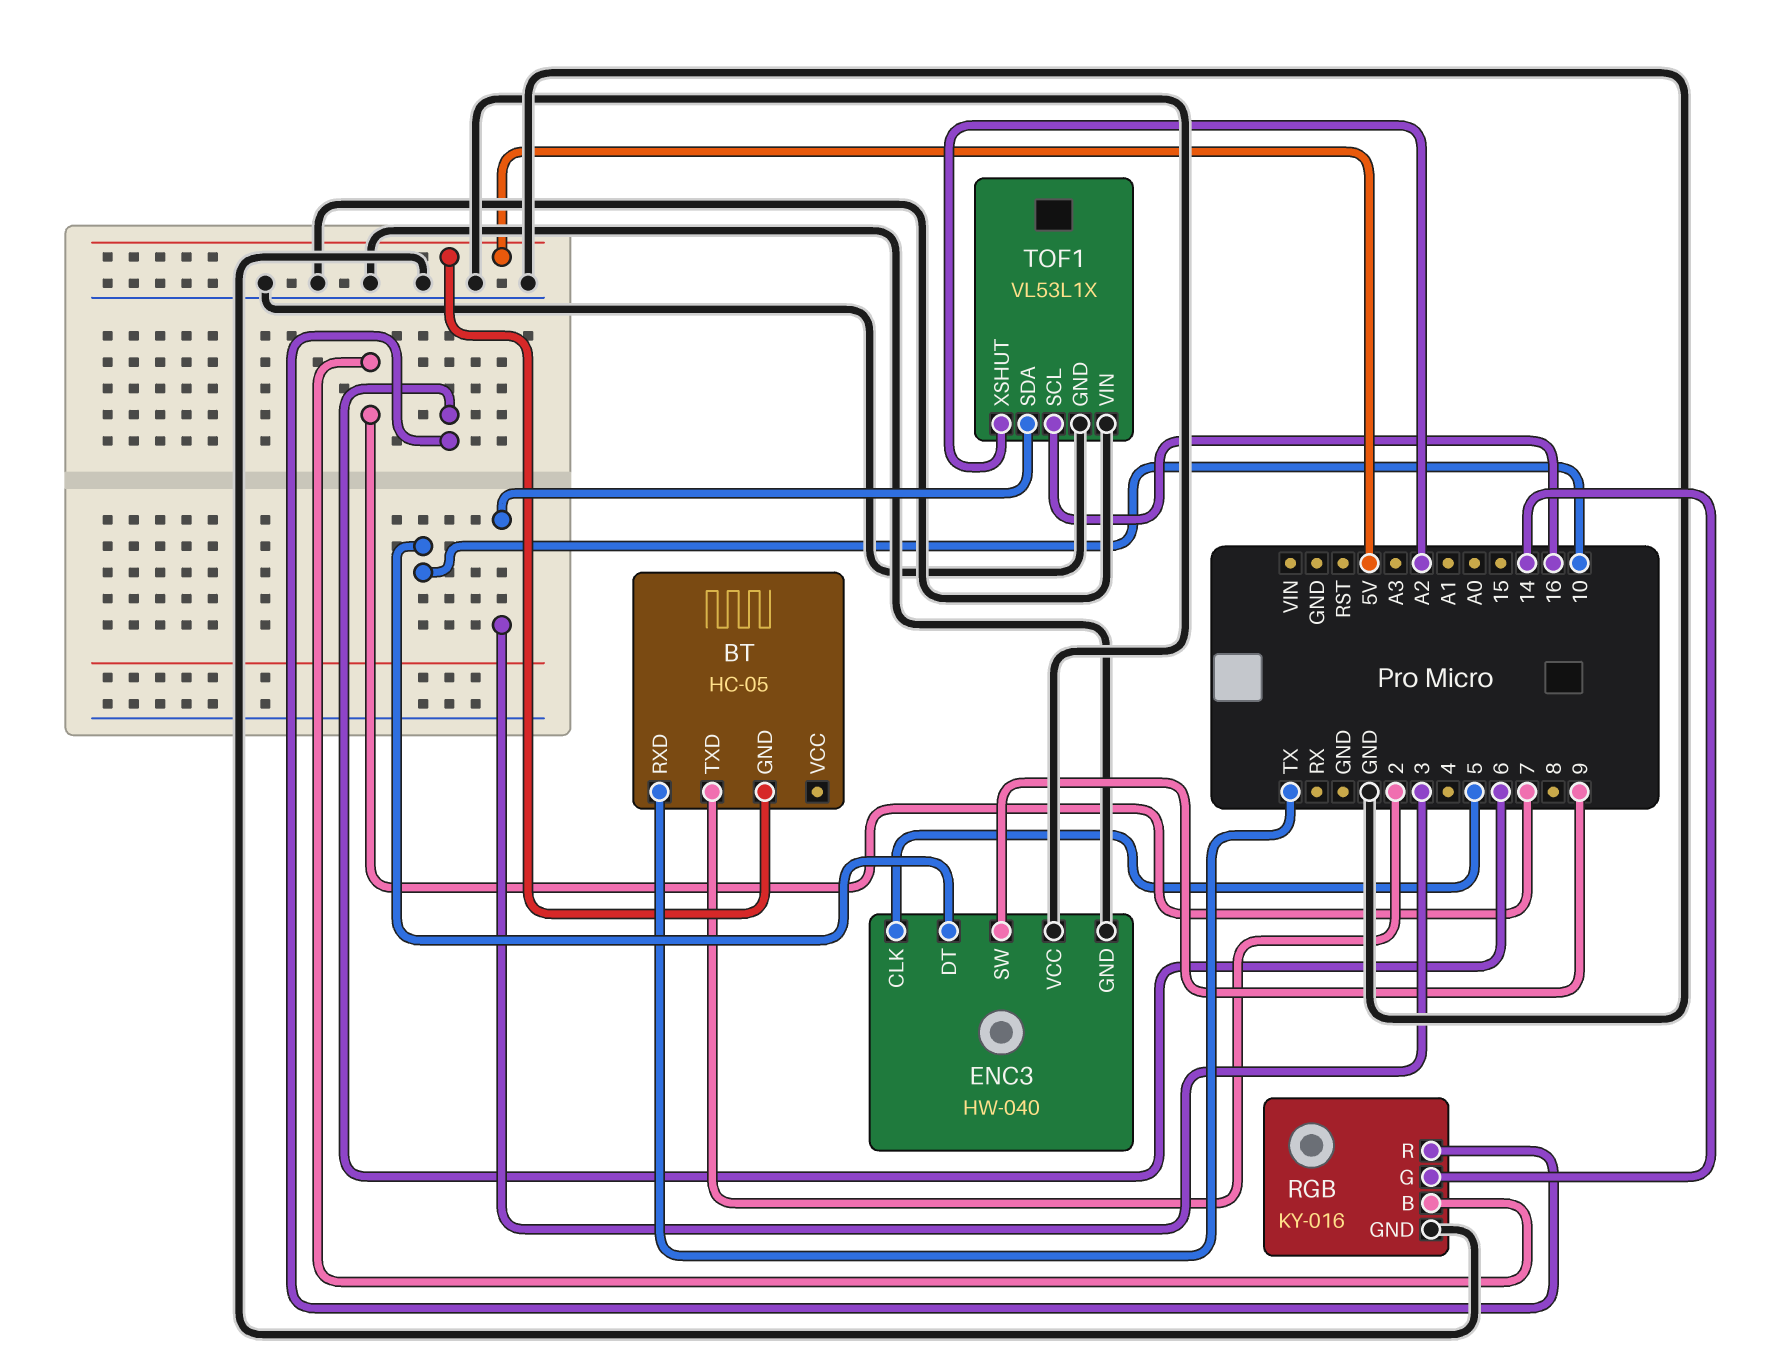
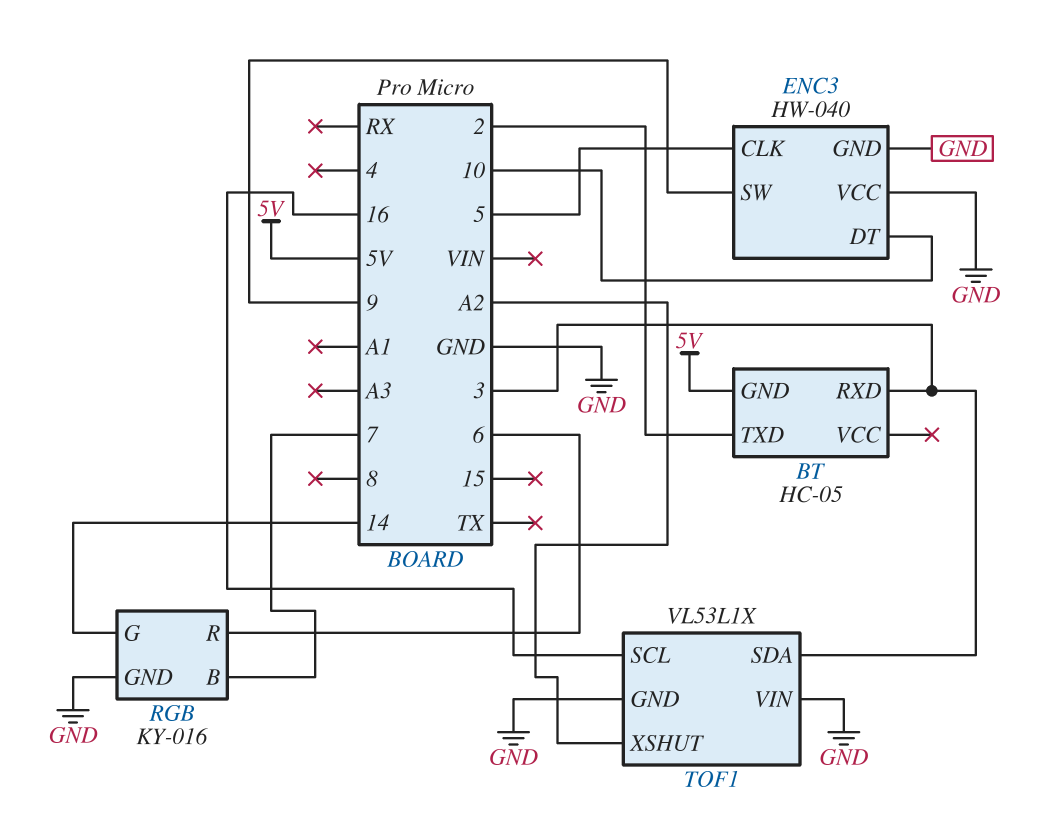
BT pin RXD: TX -> 3

